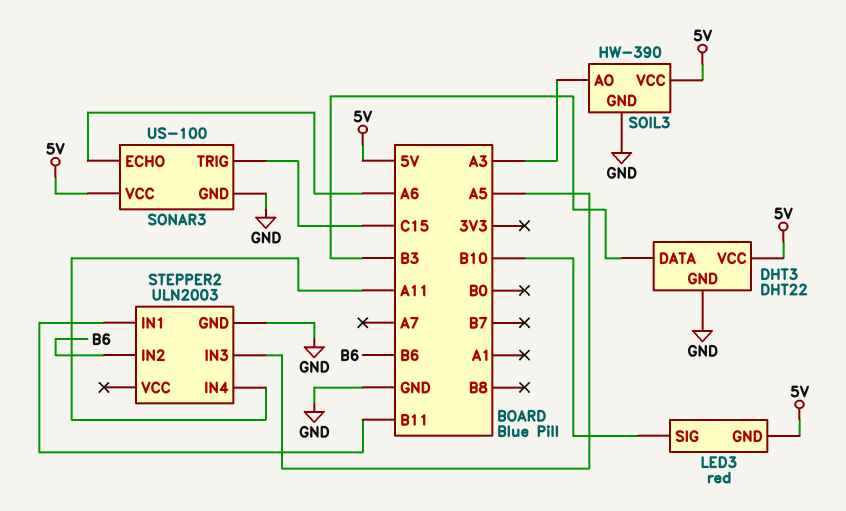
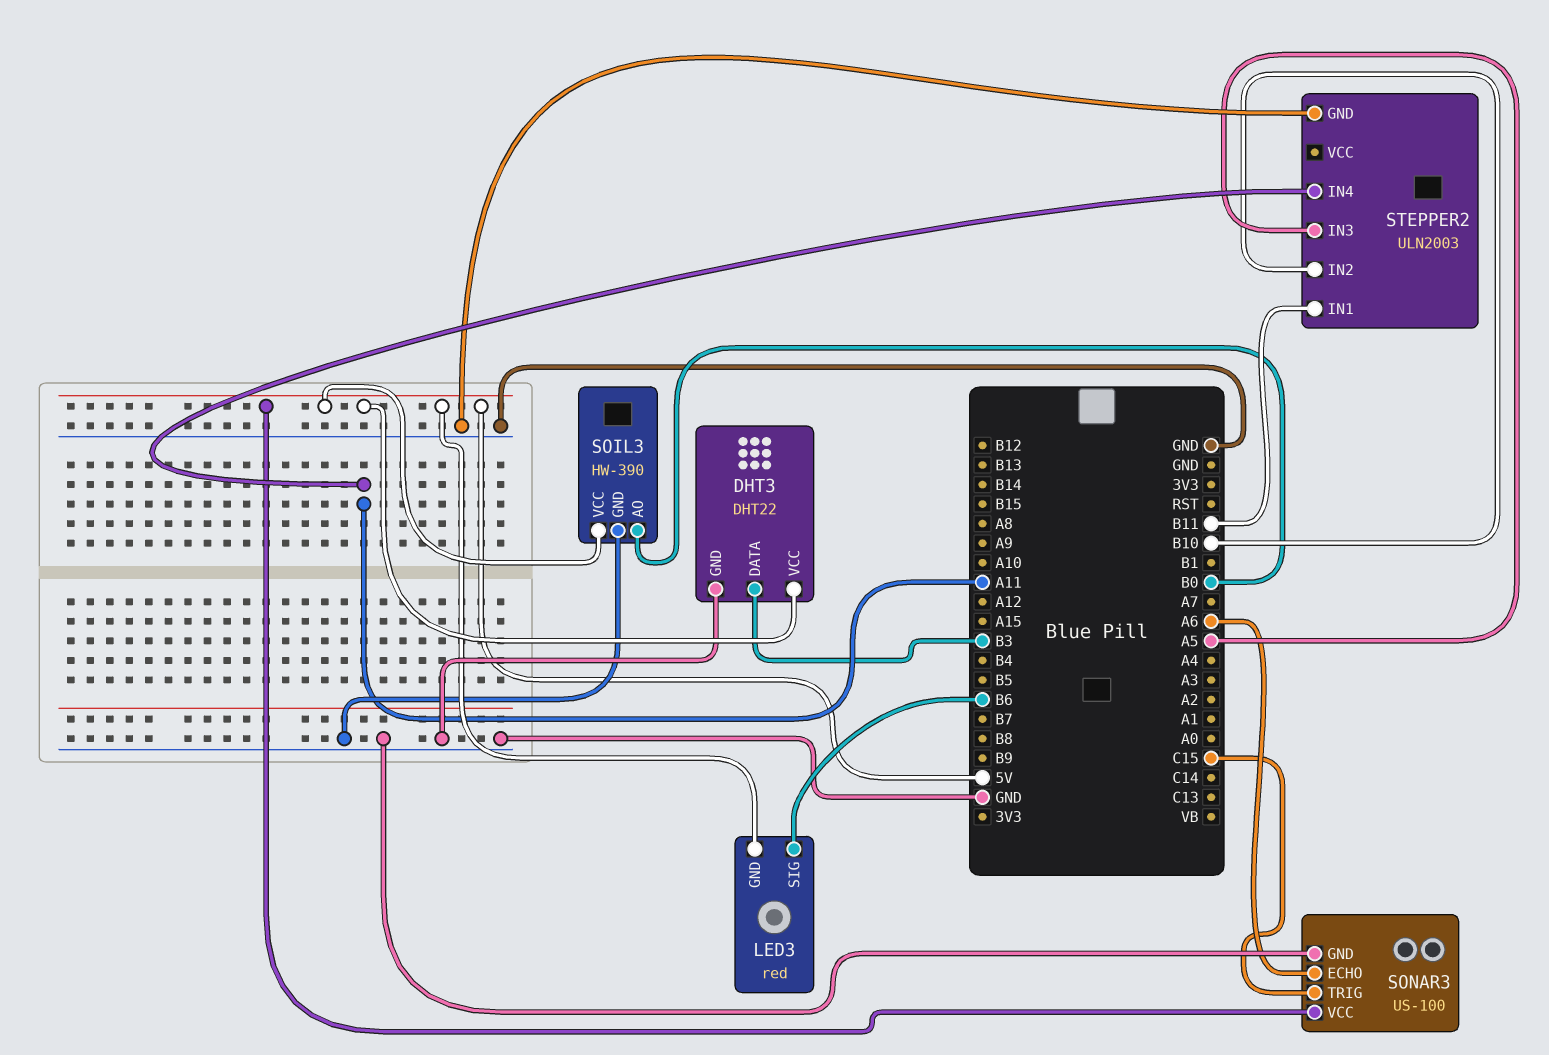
LED3 pin SIG: B10 -> B6
SOIL3 pin AO: A3 -> B0
STEPPER2 pin IN2: B6 -> B10

